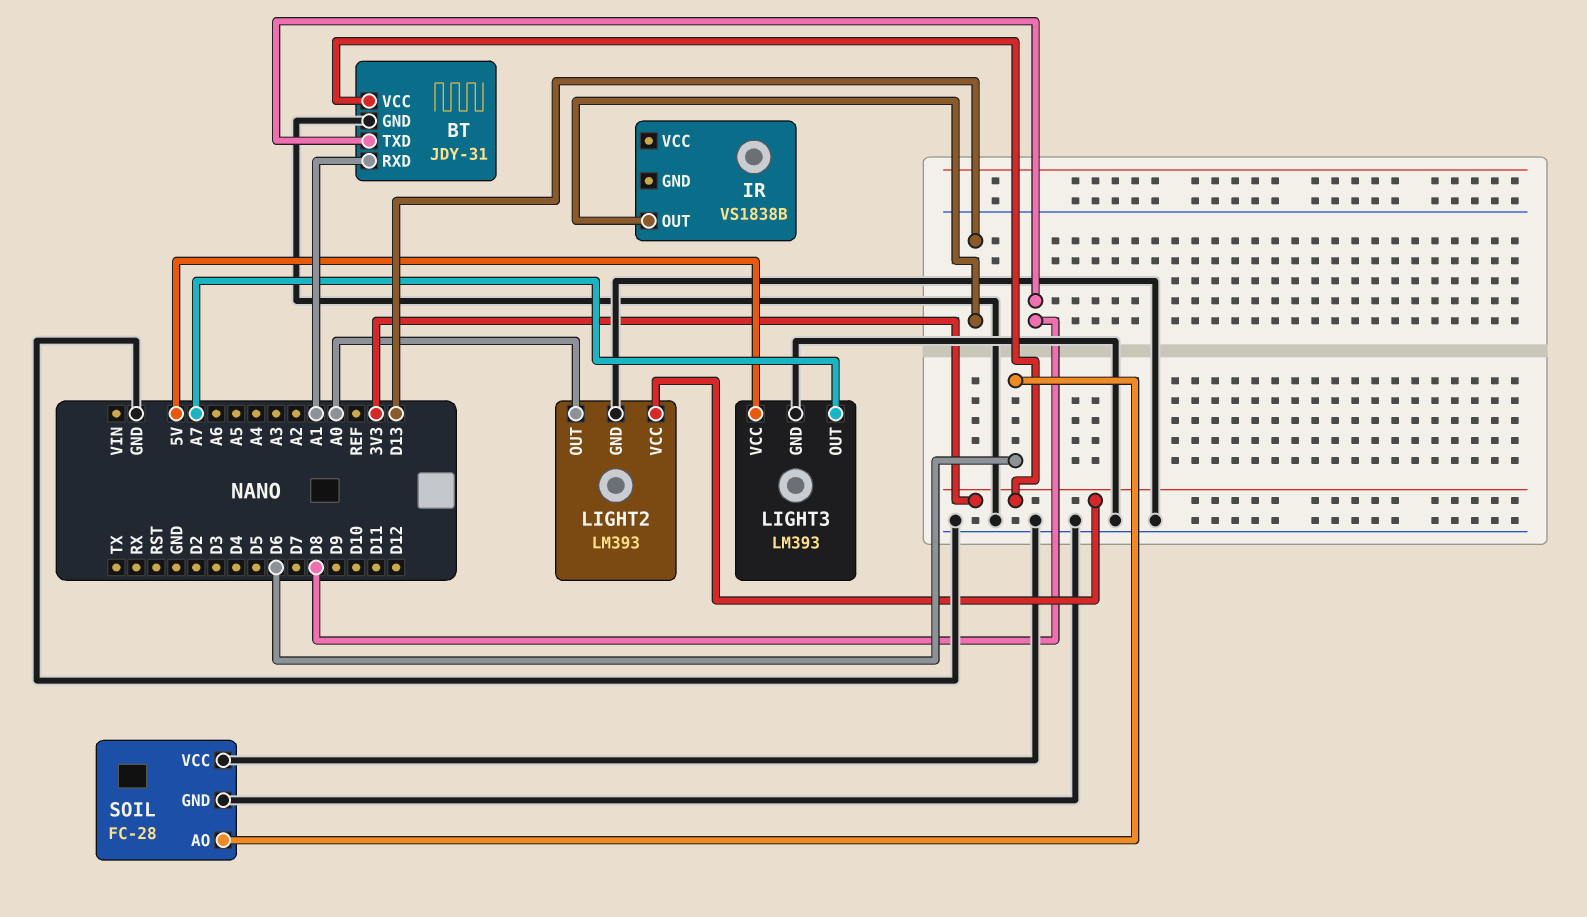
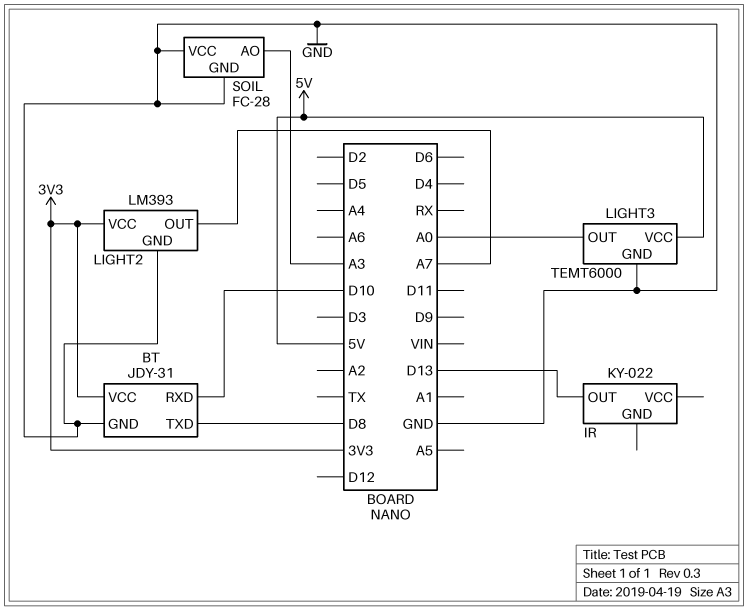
BT pin RXD: A1 -> D10
IR: VS1838B -> KY-022
LIGHT2 pin OUT: A0 -> A7
LIGHT3: LM393 -> TEMT6000
LIGHT3 pin OUT: A7 -> A0
SOIL pin AO: D6 -> A3

